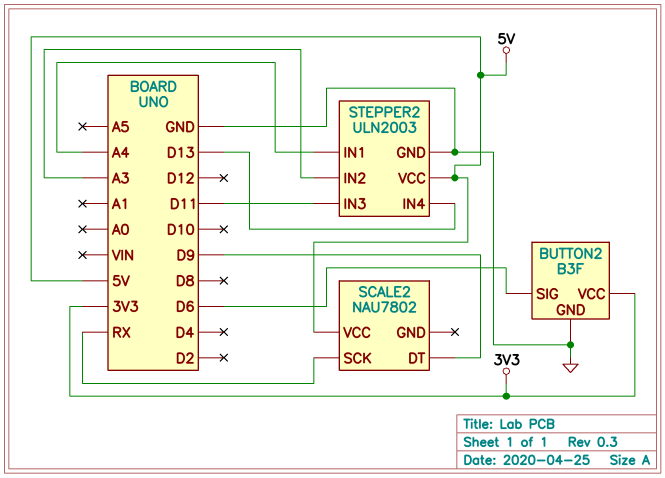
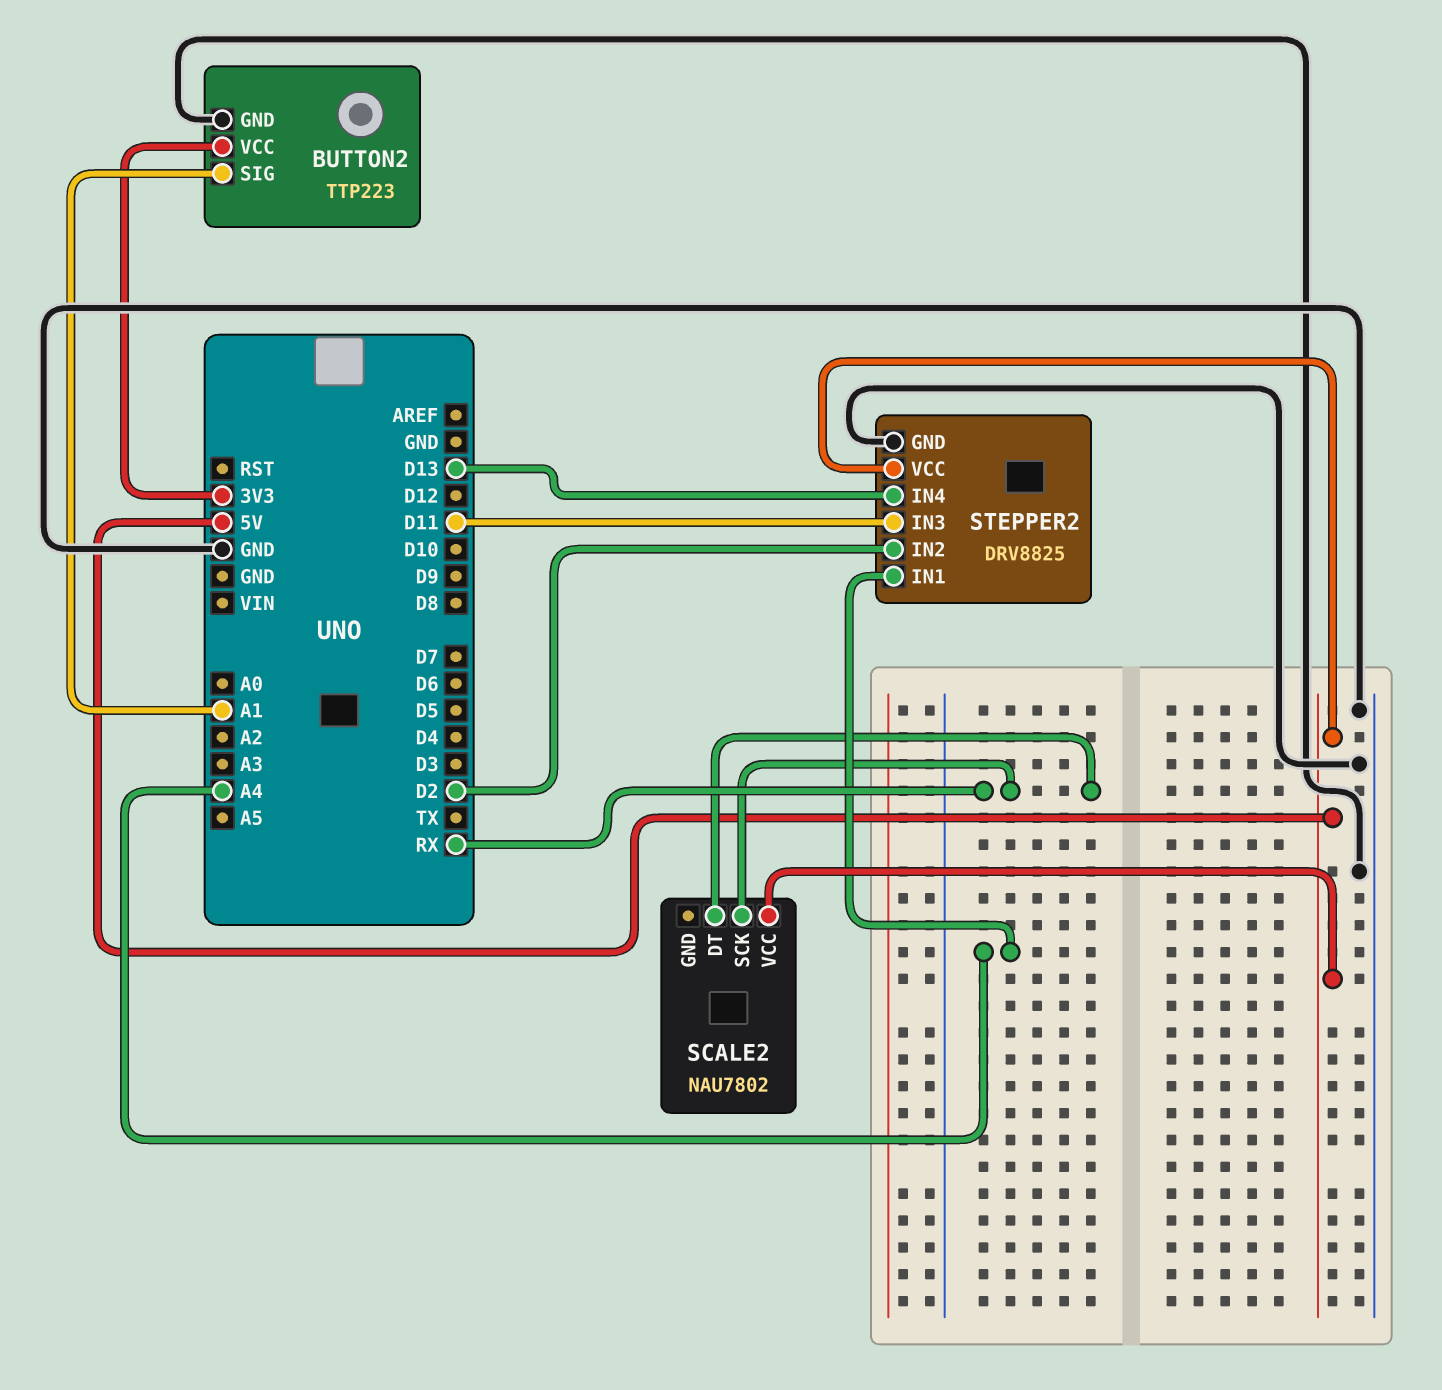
BUTTON2: B3F -> TTP223
BUTTON2 pin SIG: D6 -> A1
SCALE2 pin DT: D9 -> RX
STEPPER2: ULN2003 -> DRV8825
STEPPER2 pin IN2: A3 -> D2

